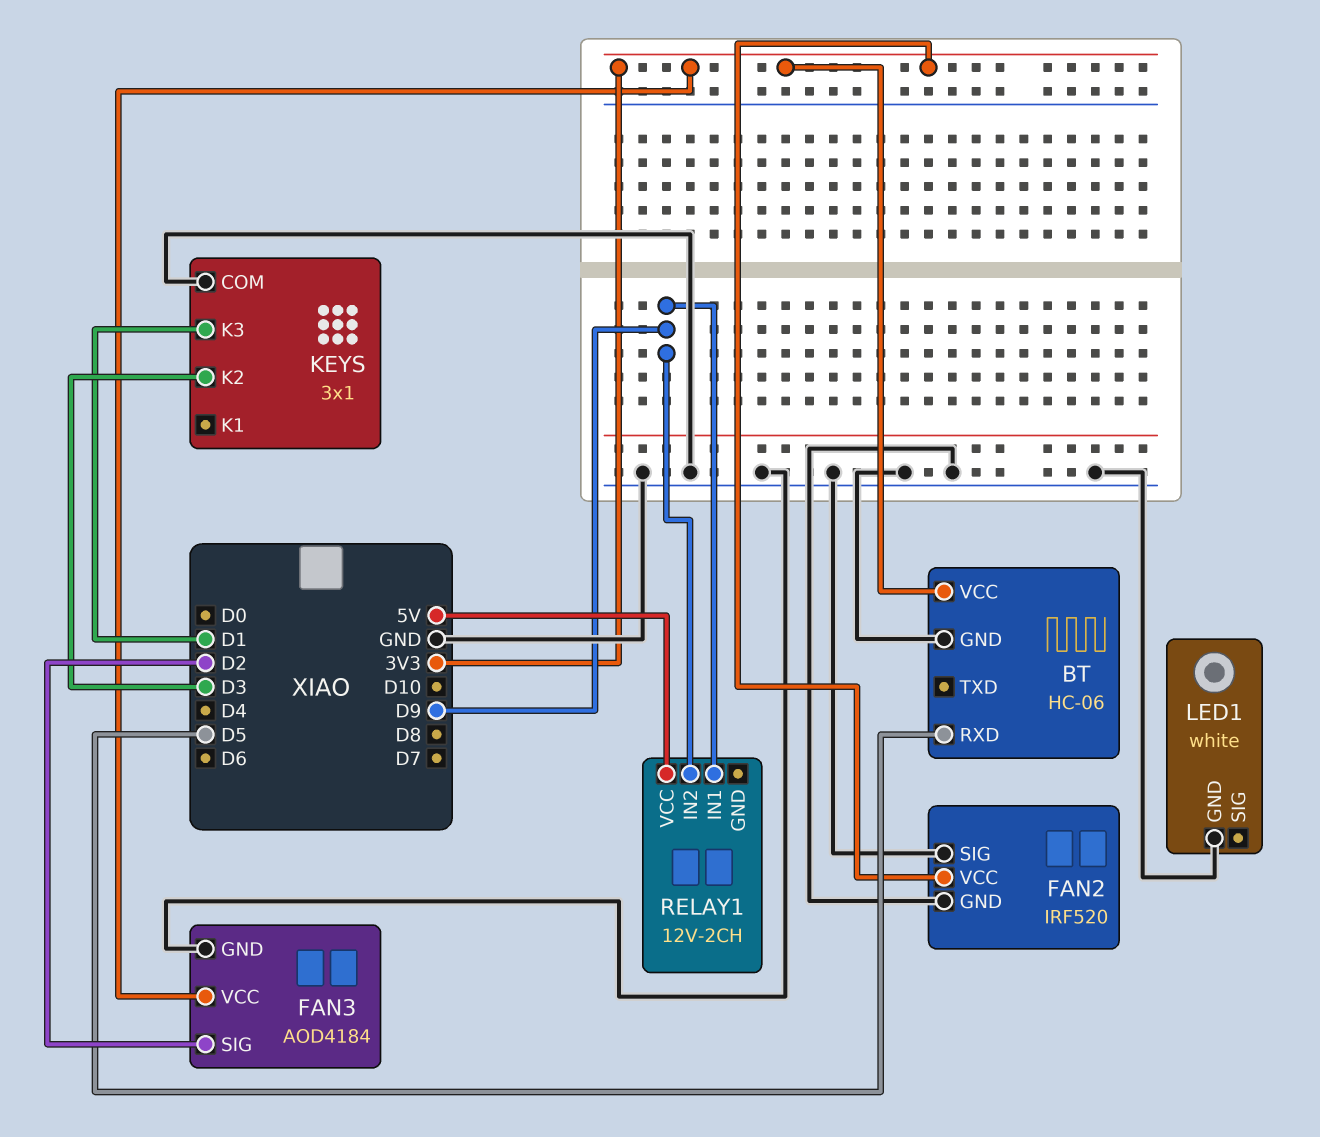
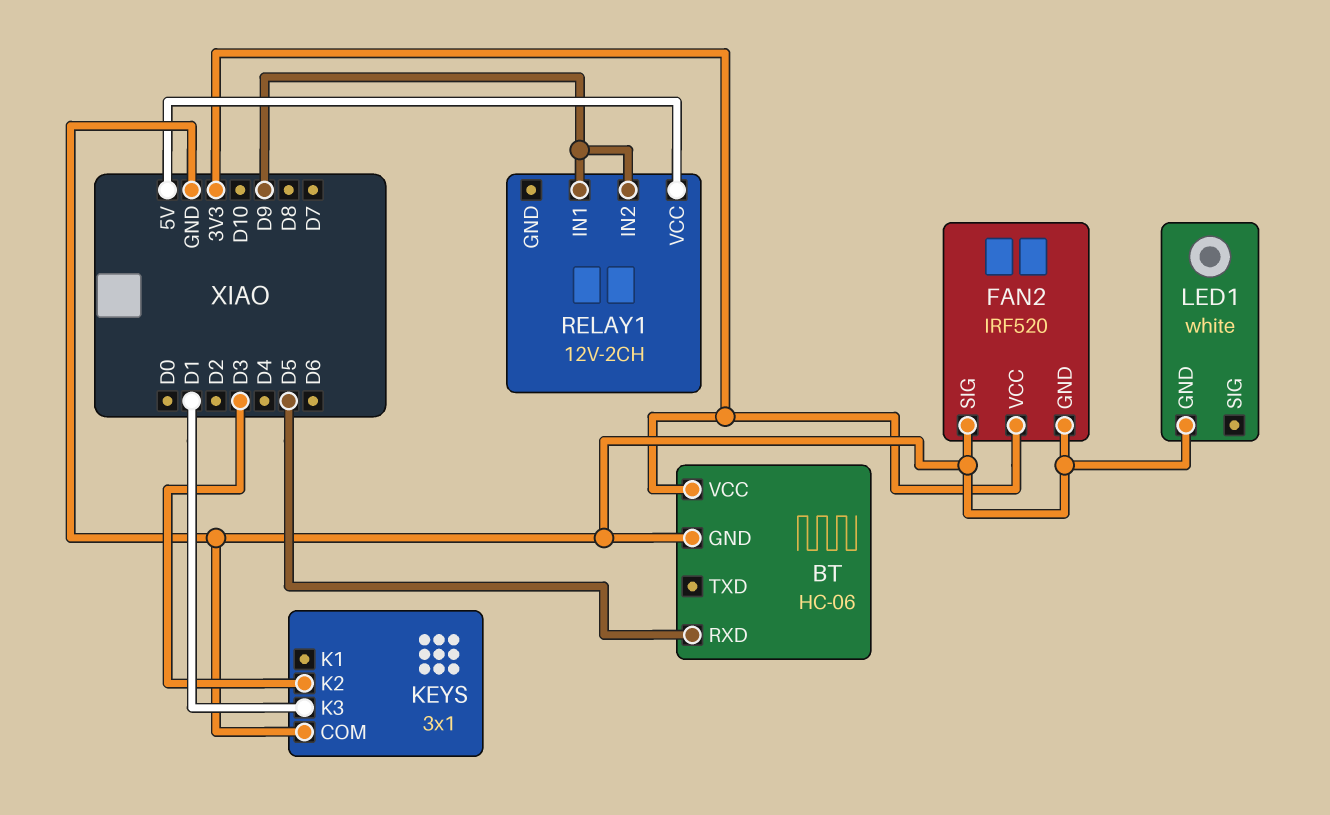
FAN3: AOD4184 -> none
FAN3 pin GND: GND -> none
FAN3 pin SIG: D2 -> none
FAN3 pin VCC: 3V3 -> none

